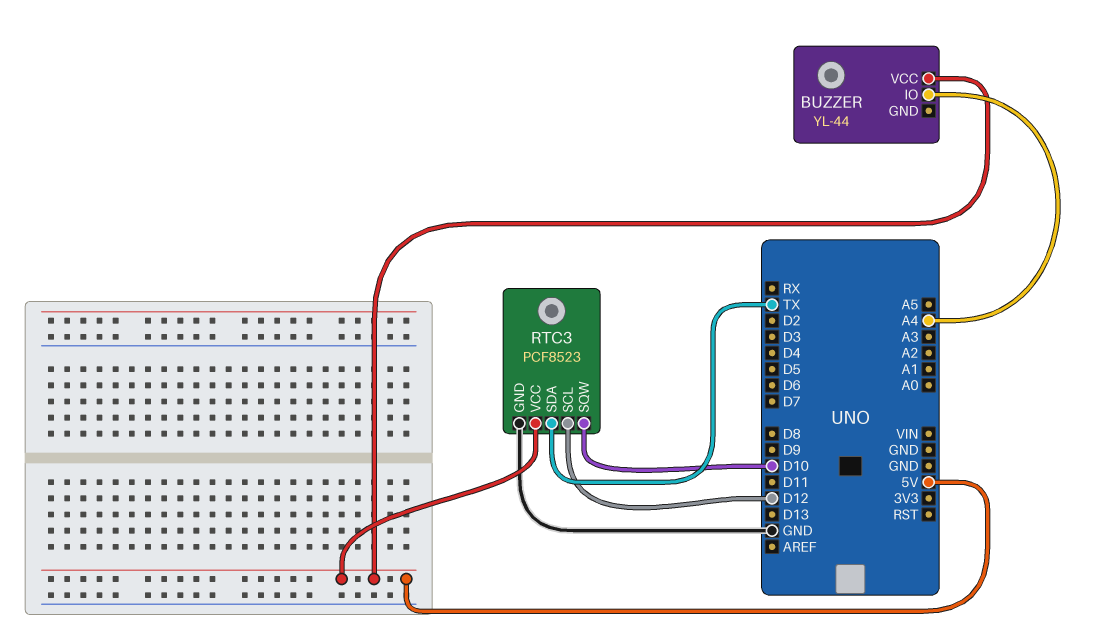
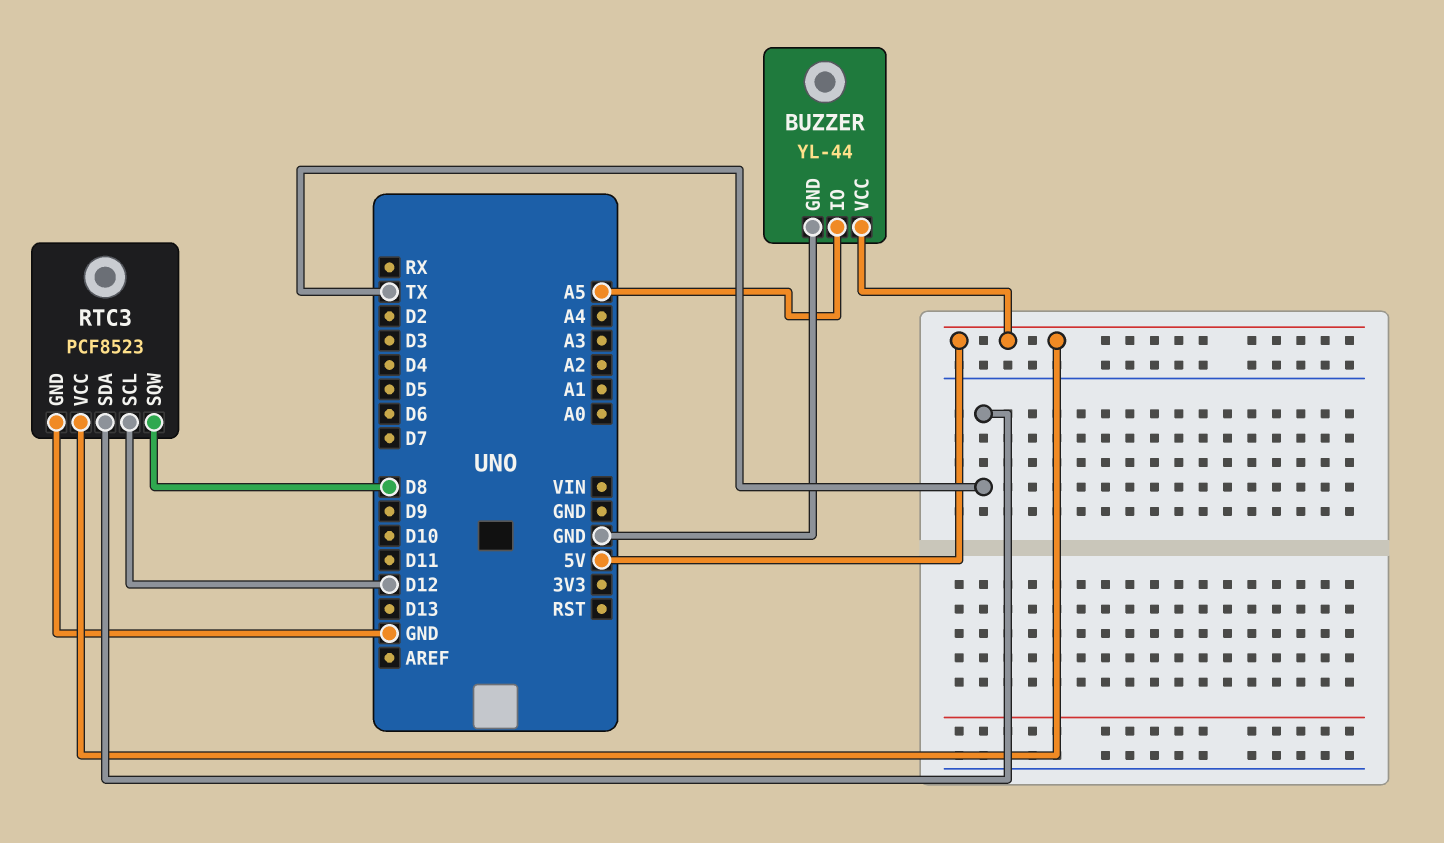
BUZZER pin GND: none -> GND
BUZZER pin IO: A4 -> A5
RTC3 pin SQW: D10 -> D8

